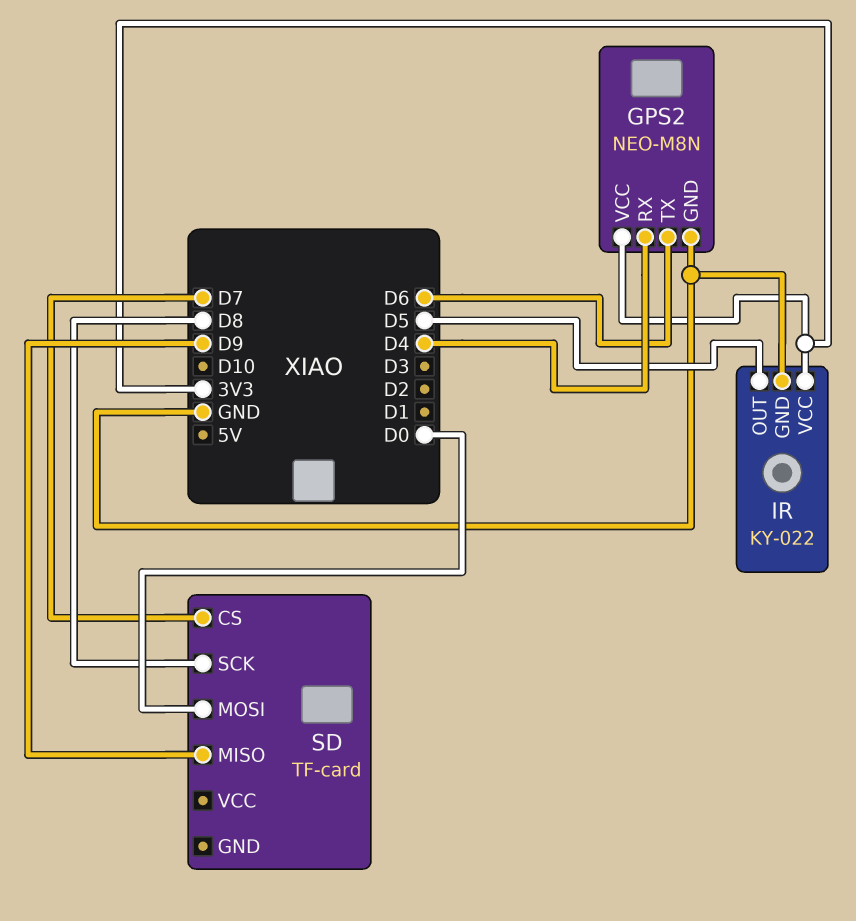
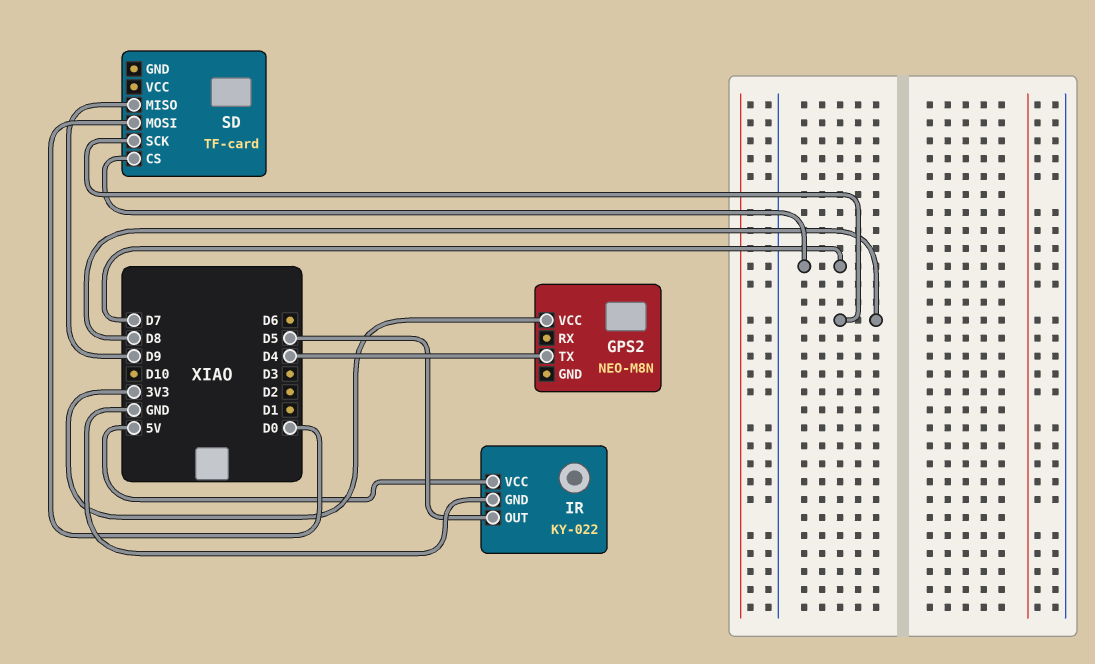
GPS2 pin GND: GND -> none
GPS2 pin RX: D4 -> none
GPS2 pin TX: D6 -> D4
IR pin VCC: 3V3 -> 5V

